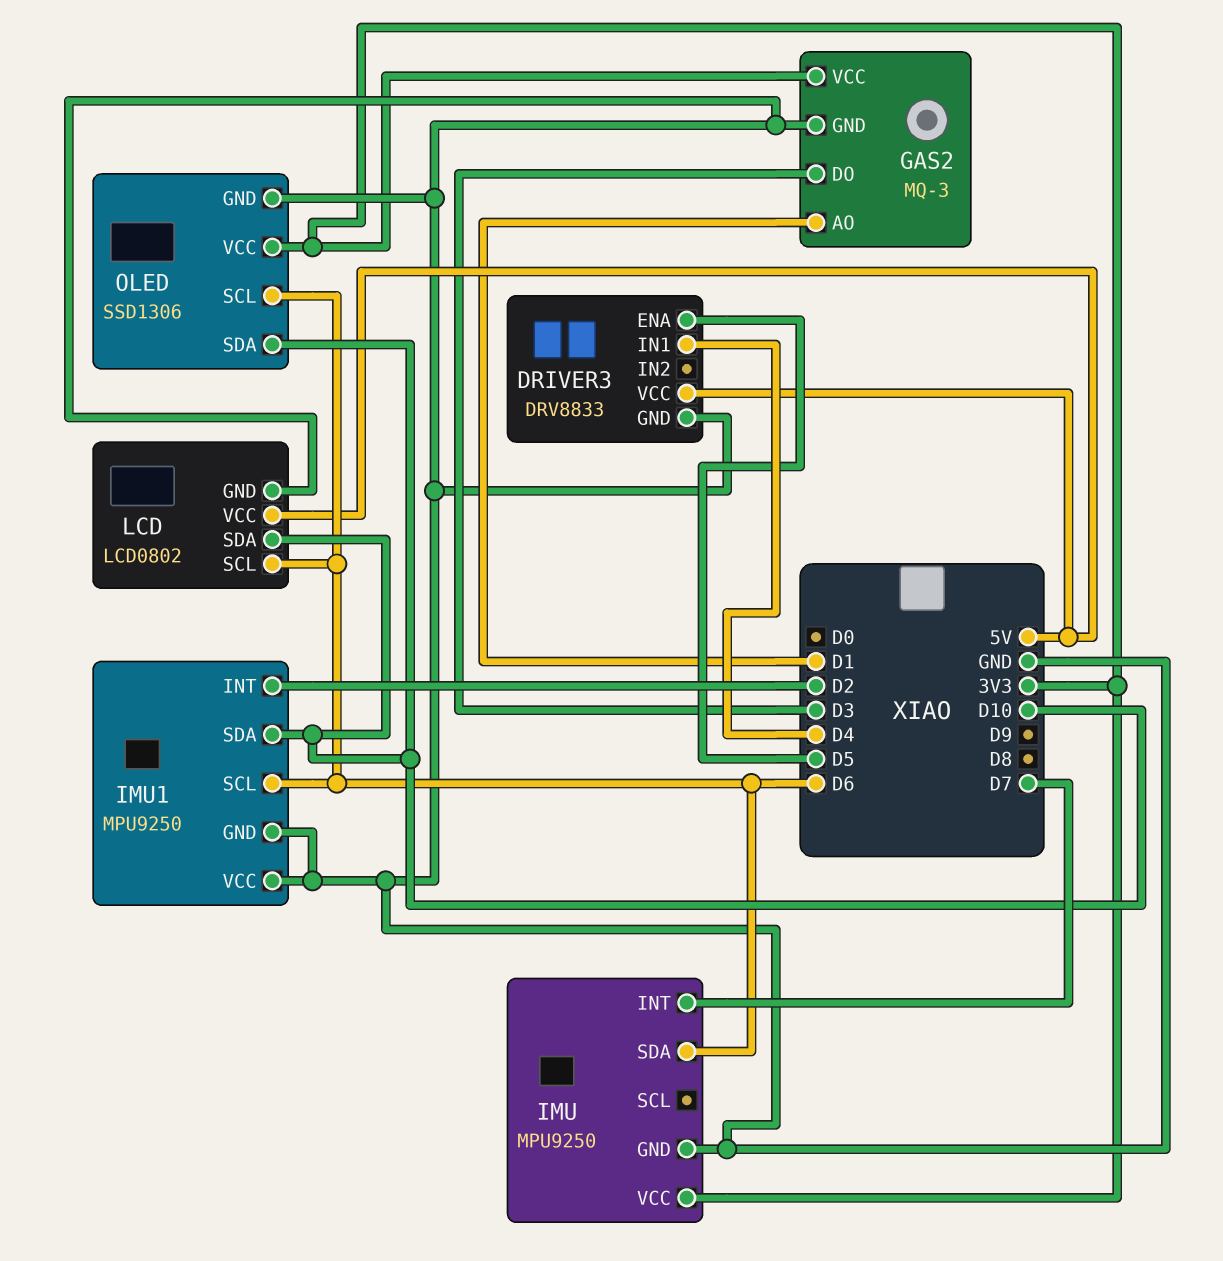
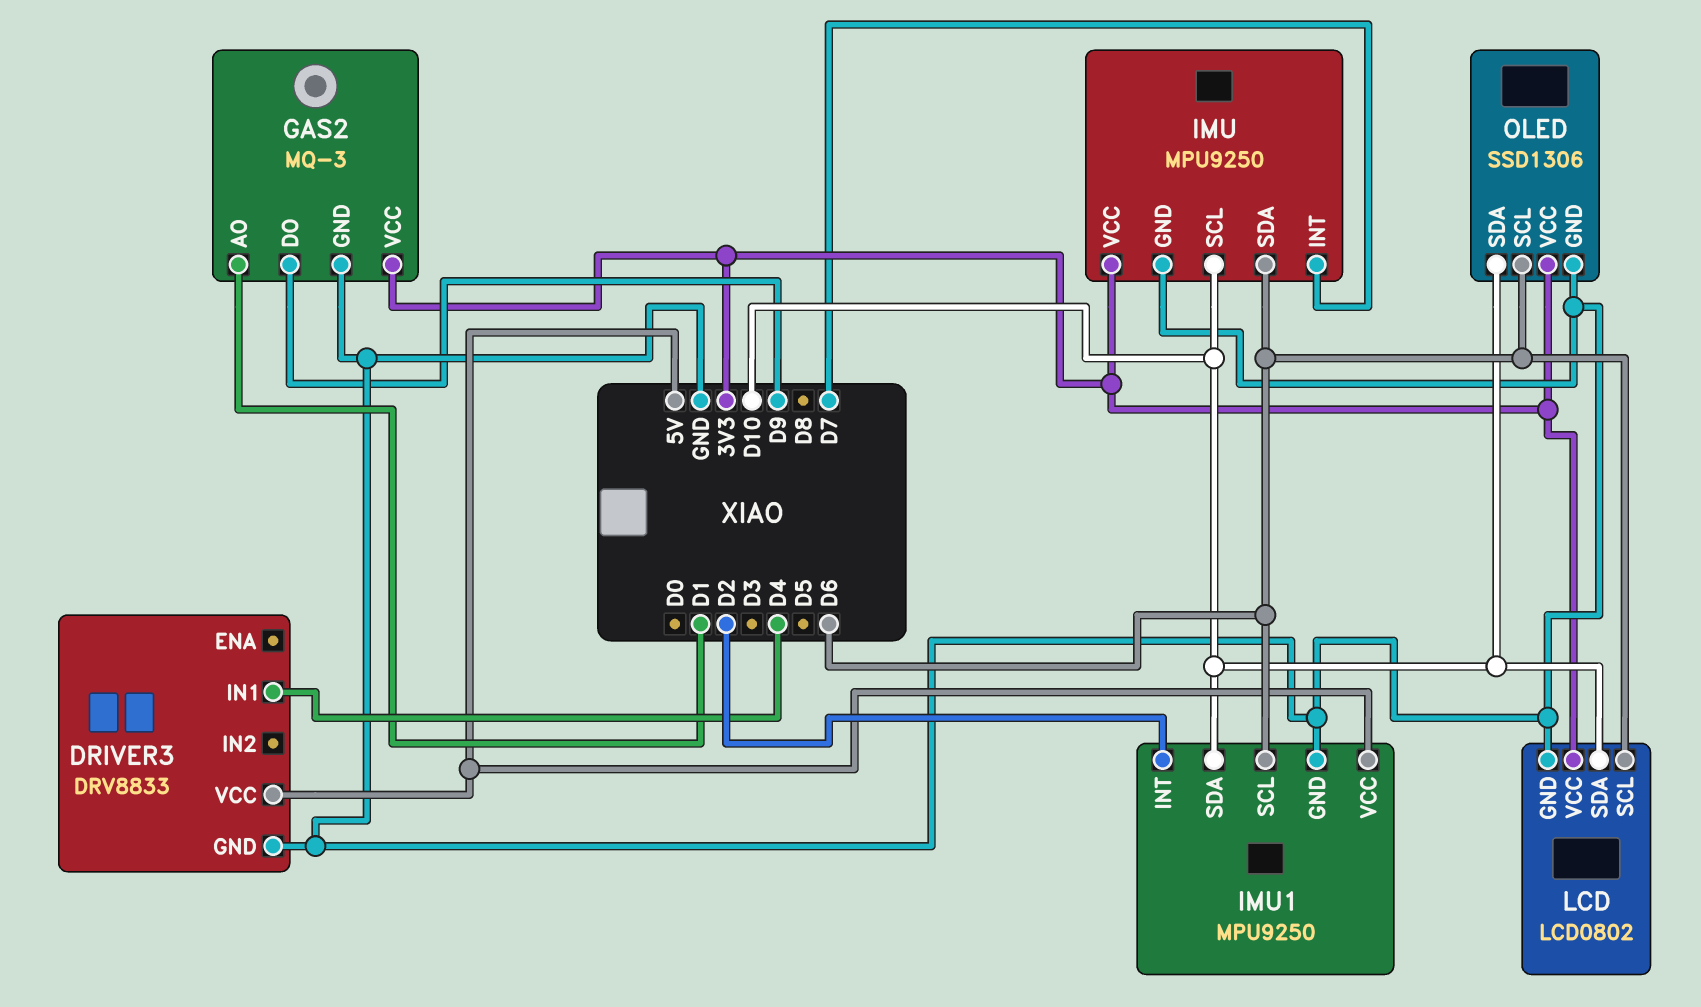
DRIVER3 pin ENA: D5 -> none
GAS2 pin DO: D3 -> D9
IMU pin SCL: none -> D10
IMU1 pin VCC: GND -> 5V
LCD pin VCC: 5V -> 3V3

